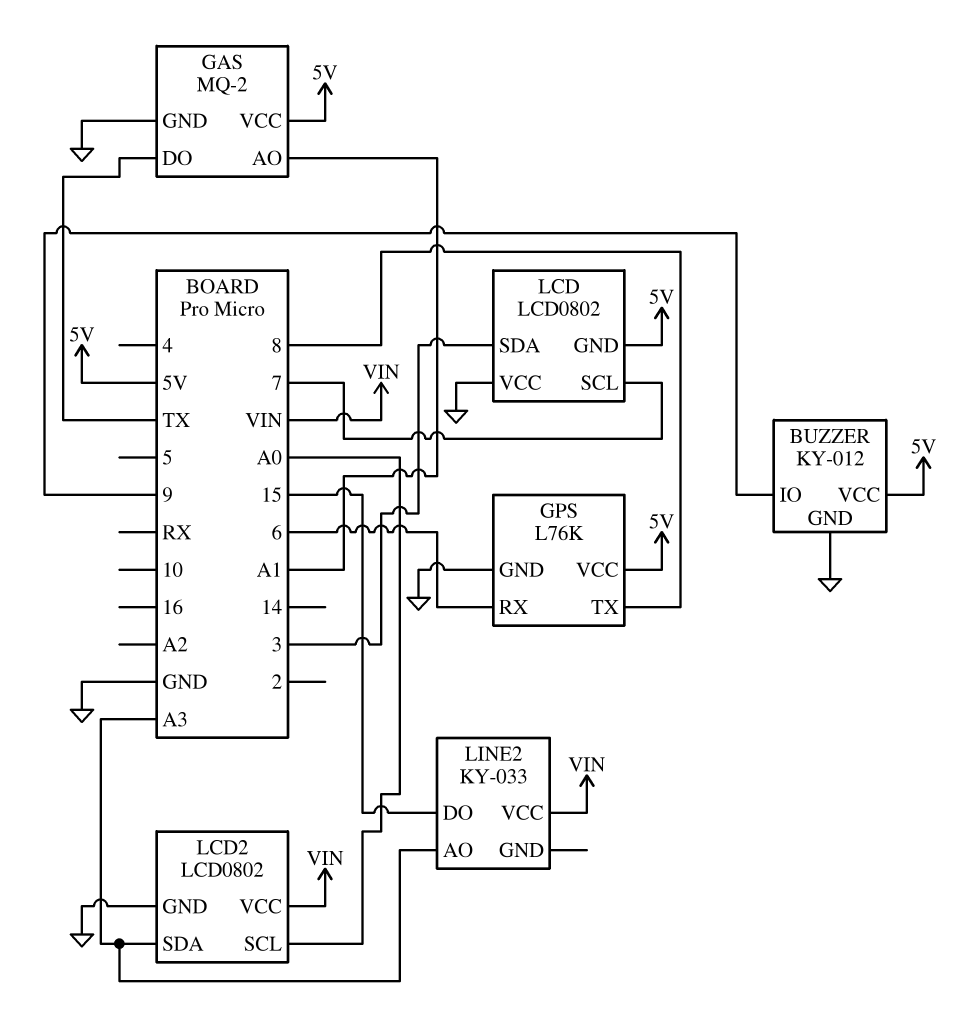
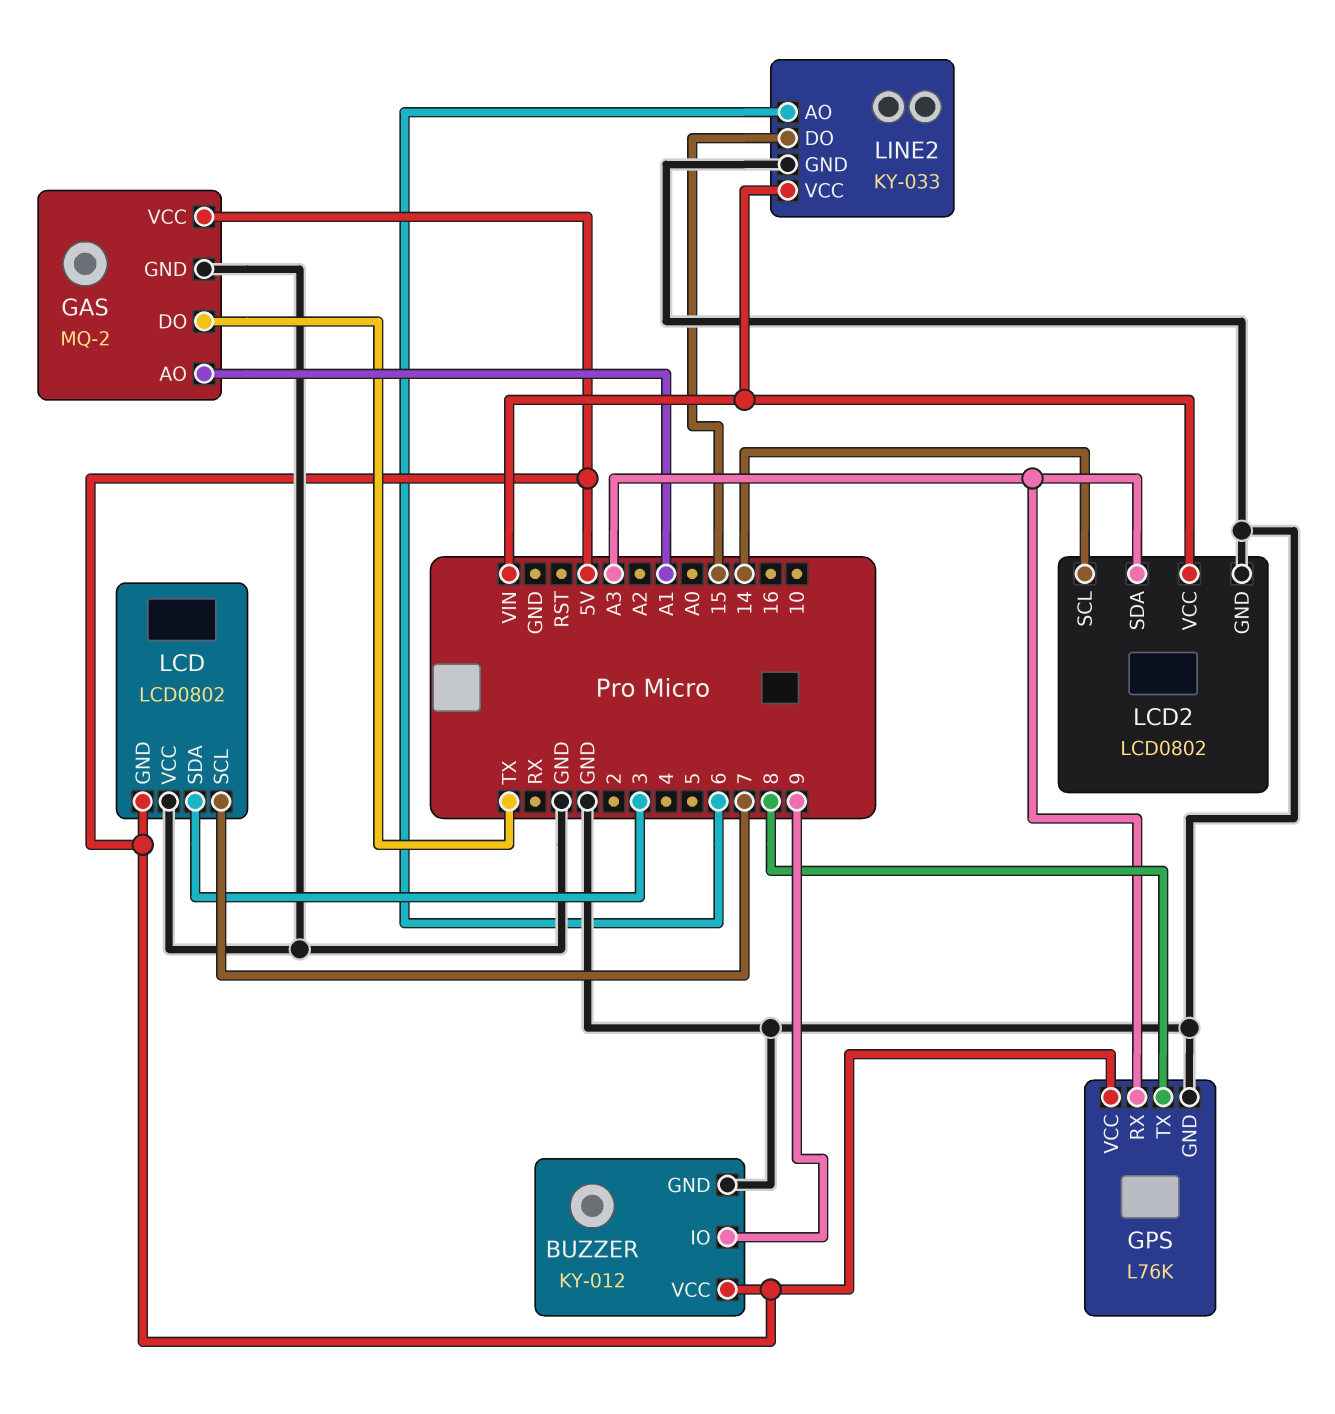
GPS pin RX: 6 -> A3
LCD2 pin SCL: A0 -> 14
LINE2 pin AO: A3 -> 6
LINE2 pin GND: none -> GND

